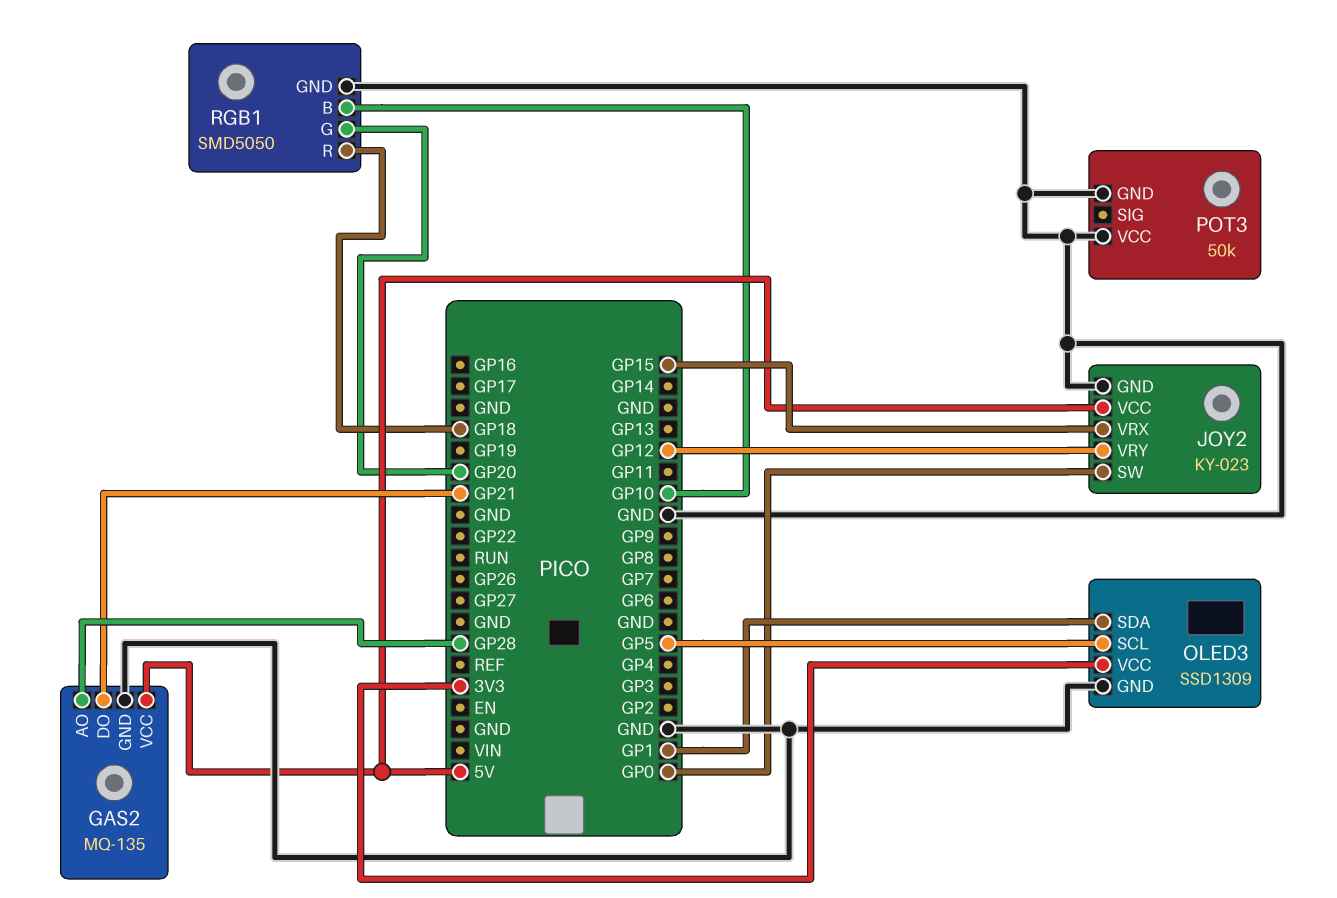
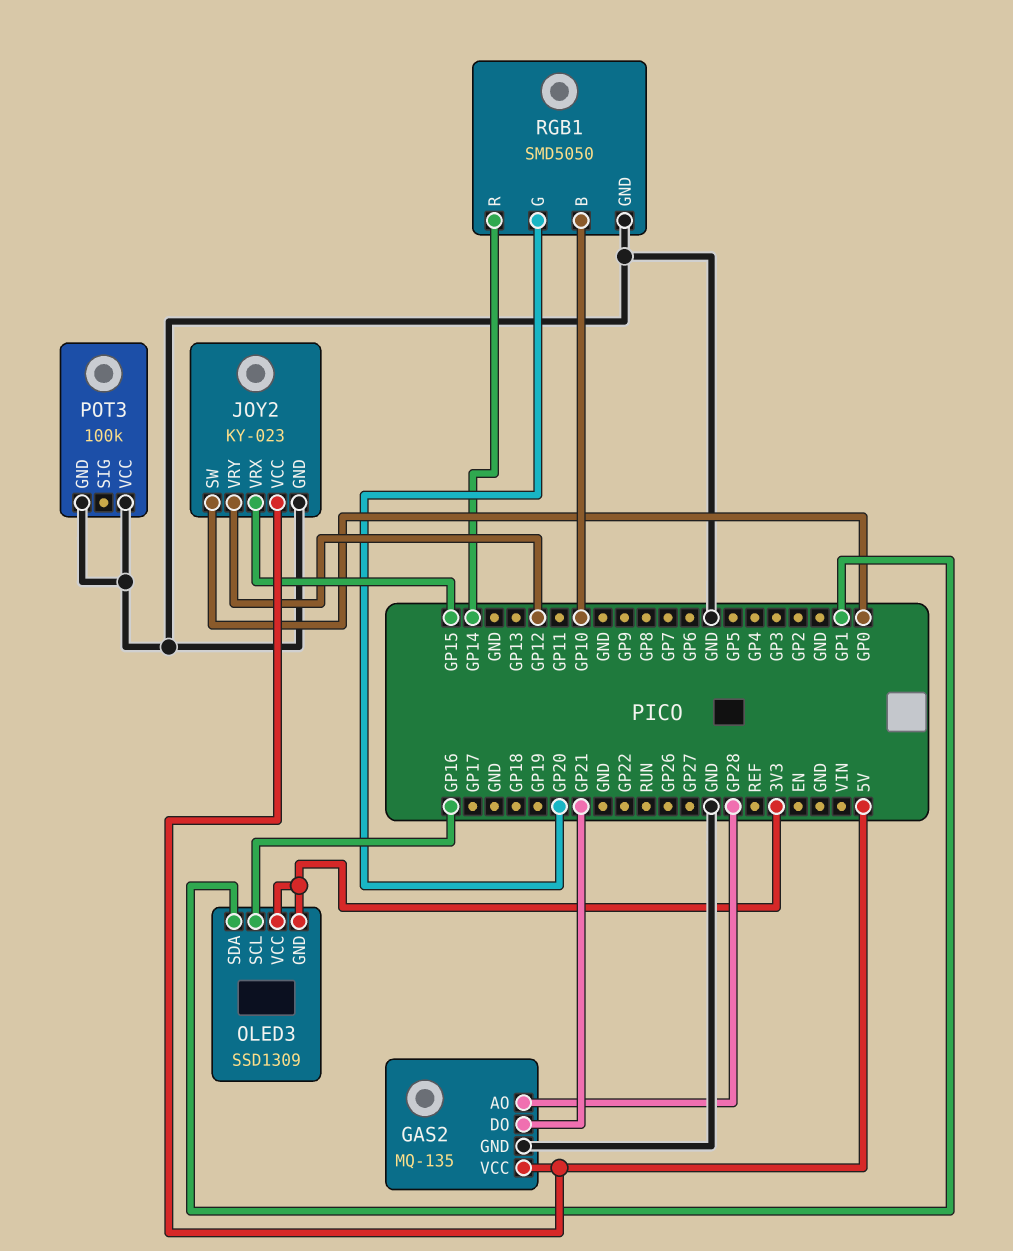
OLED3 pin GND: GND -> 3V3
OLED3 pin SCL: GP5 -> GP16
POT3: 50k -> 100k
RGB1 pin R: GP18 -> GP14

